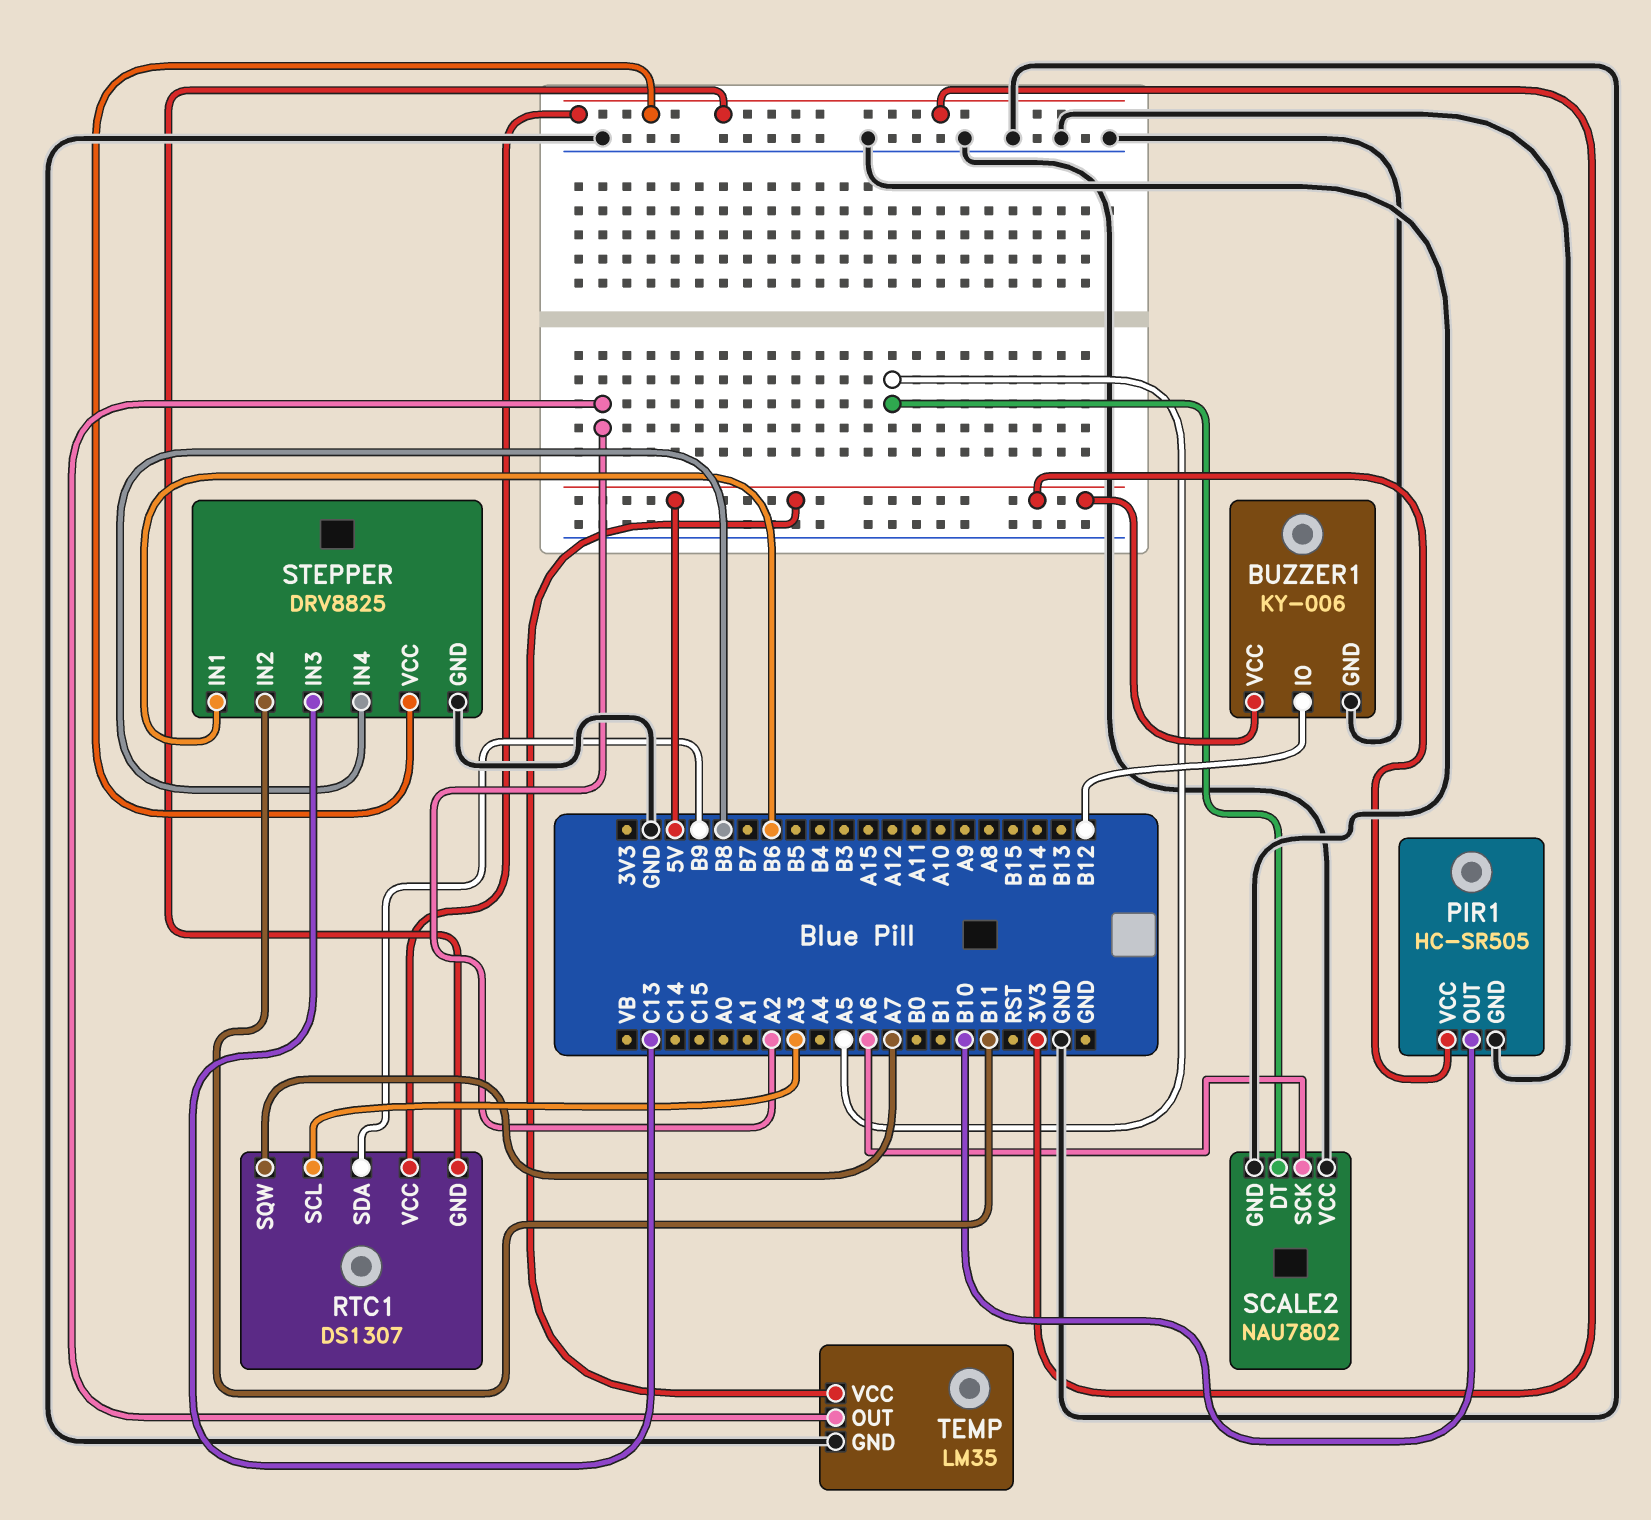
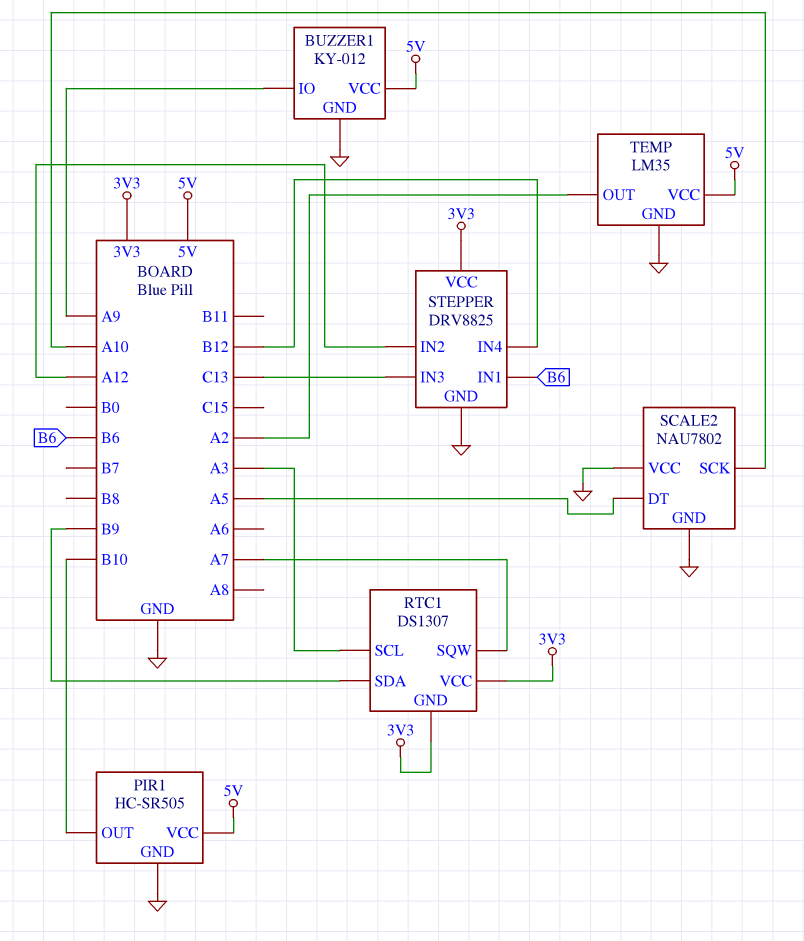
BUZZER1: KY-006 -> KY-012
BUZZER1 pin IO: B12 -> A9
SCALE2 pin SCK: A6 -> A10
STEPPER pin IN2: B11 -> A12
STEPPER pin IN4: B8 -> B12

